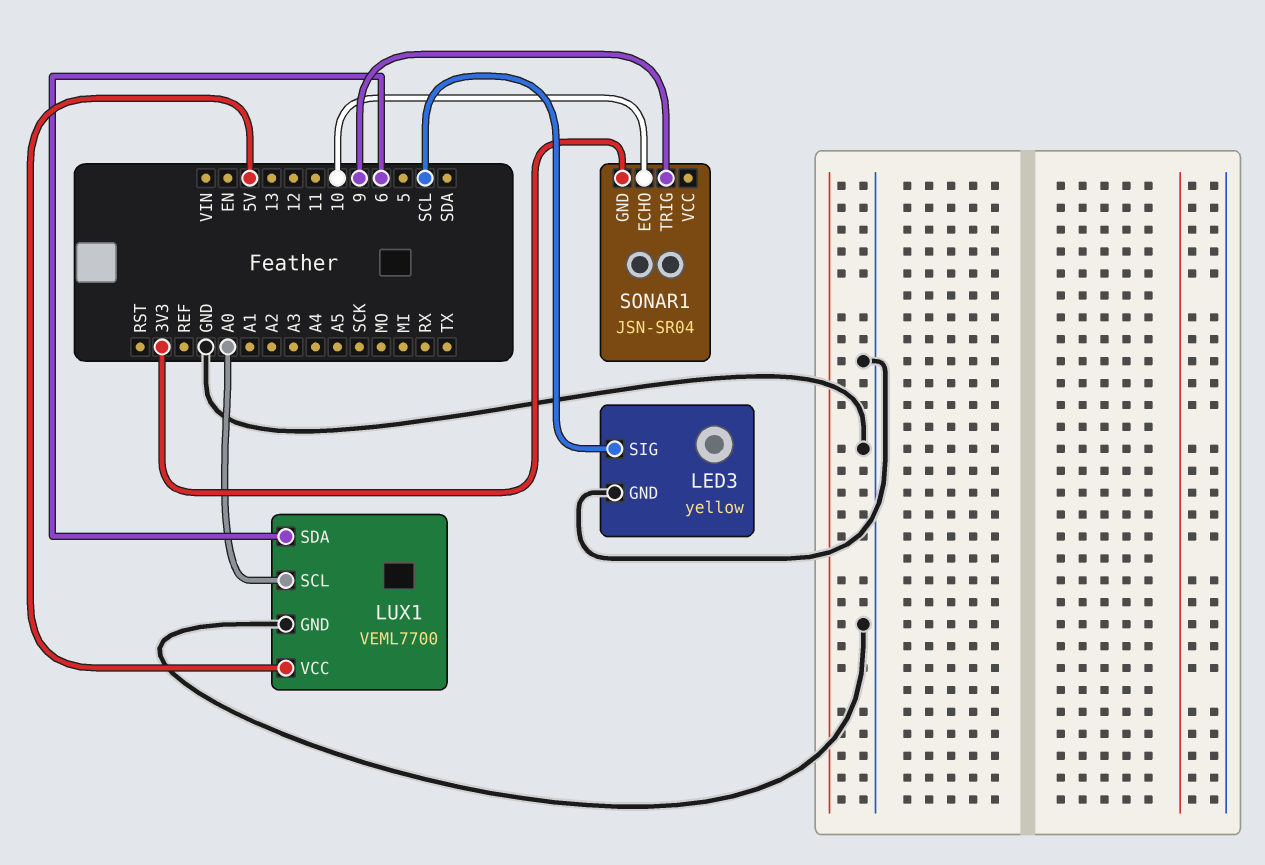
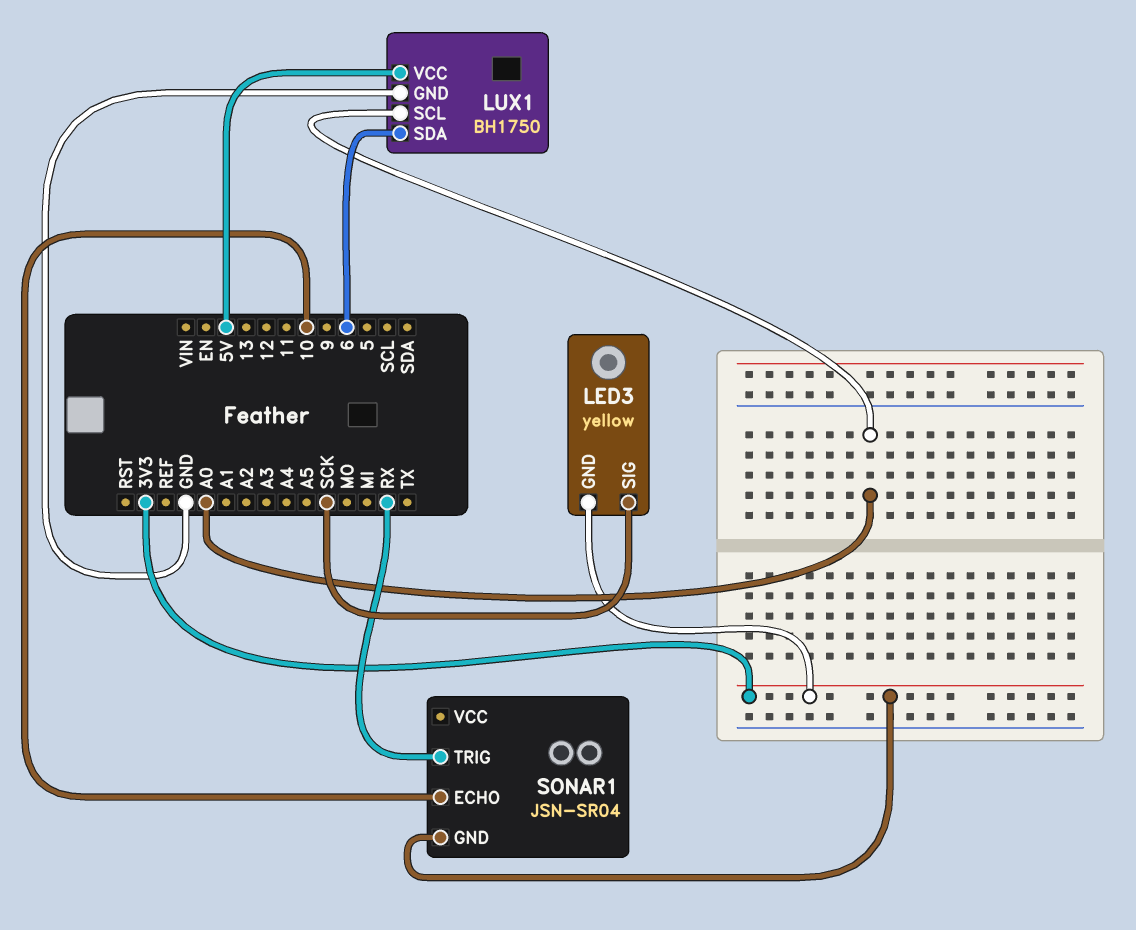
LED3 pin GND: GND -> 3V3
LED3 pin SIG: SCL -> SCK
LUX1: VEML7700 -> BH1750
SONAR1 pin TRIG: 9 -> RX

